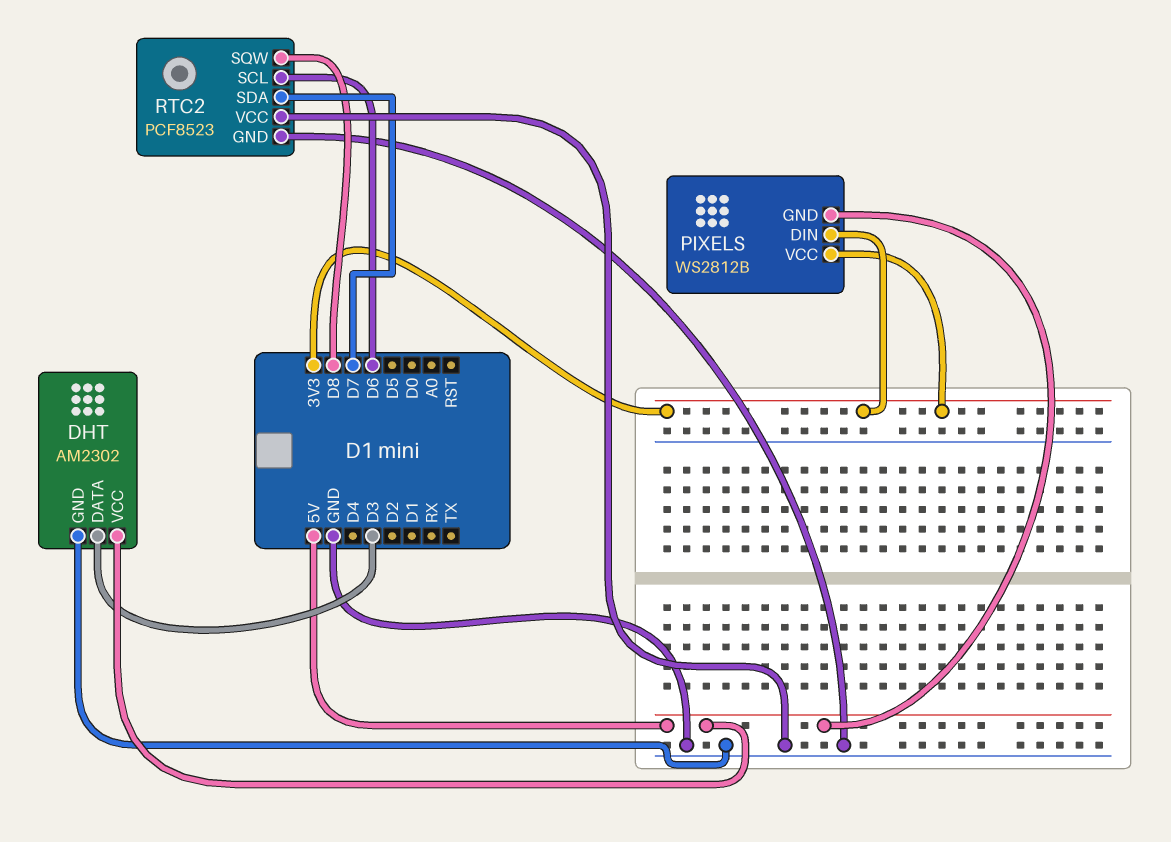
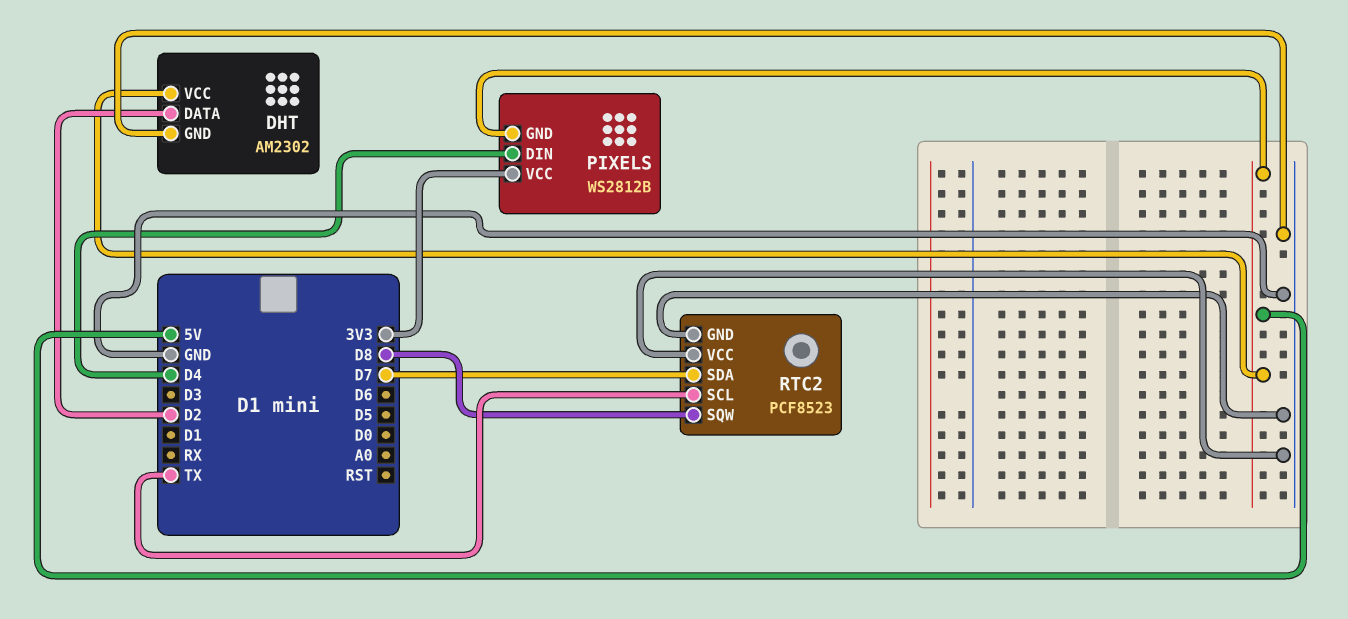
DHT pin DATA: D3 -> D2
PIXELS pin DIN: 3V3 -> D4
RTC2 pin SCL: D6 -> TX

